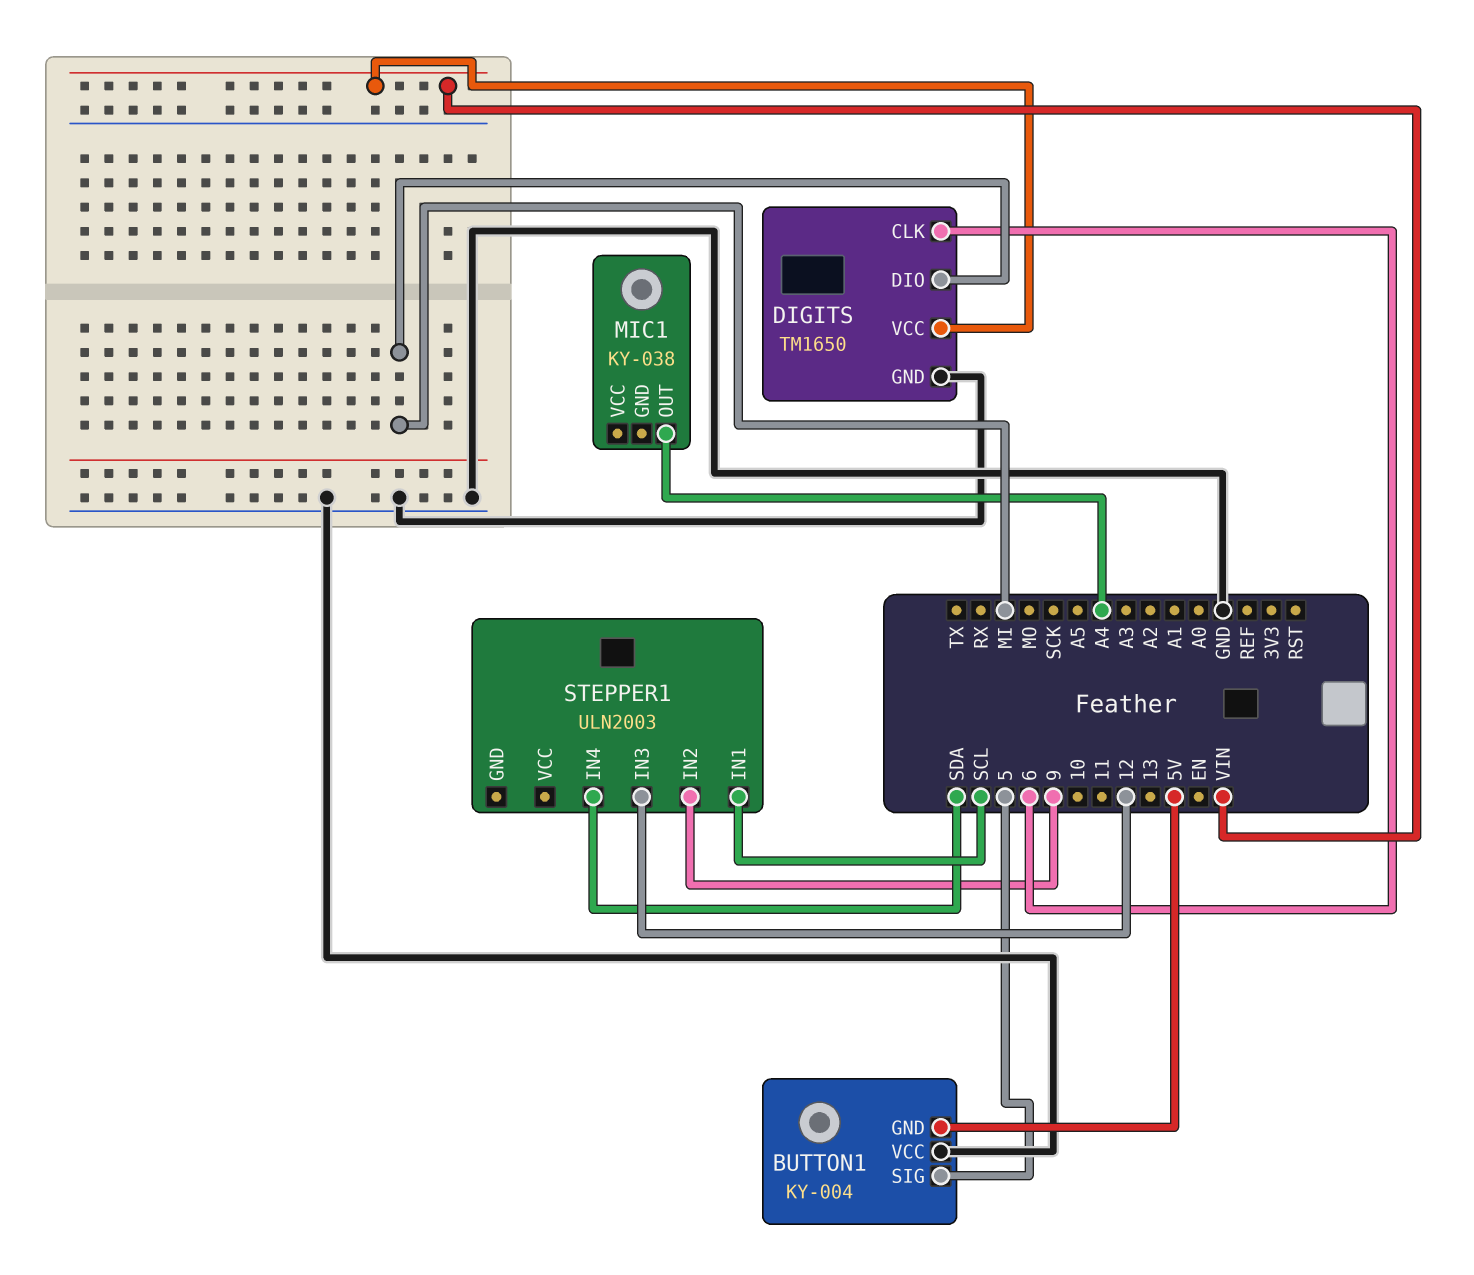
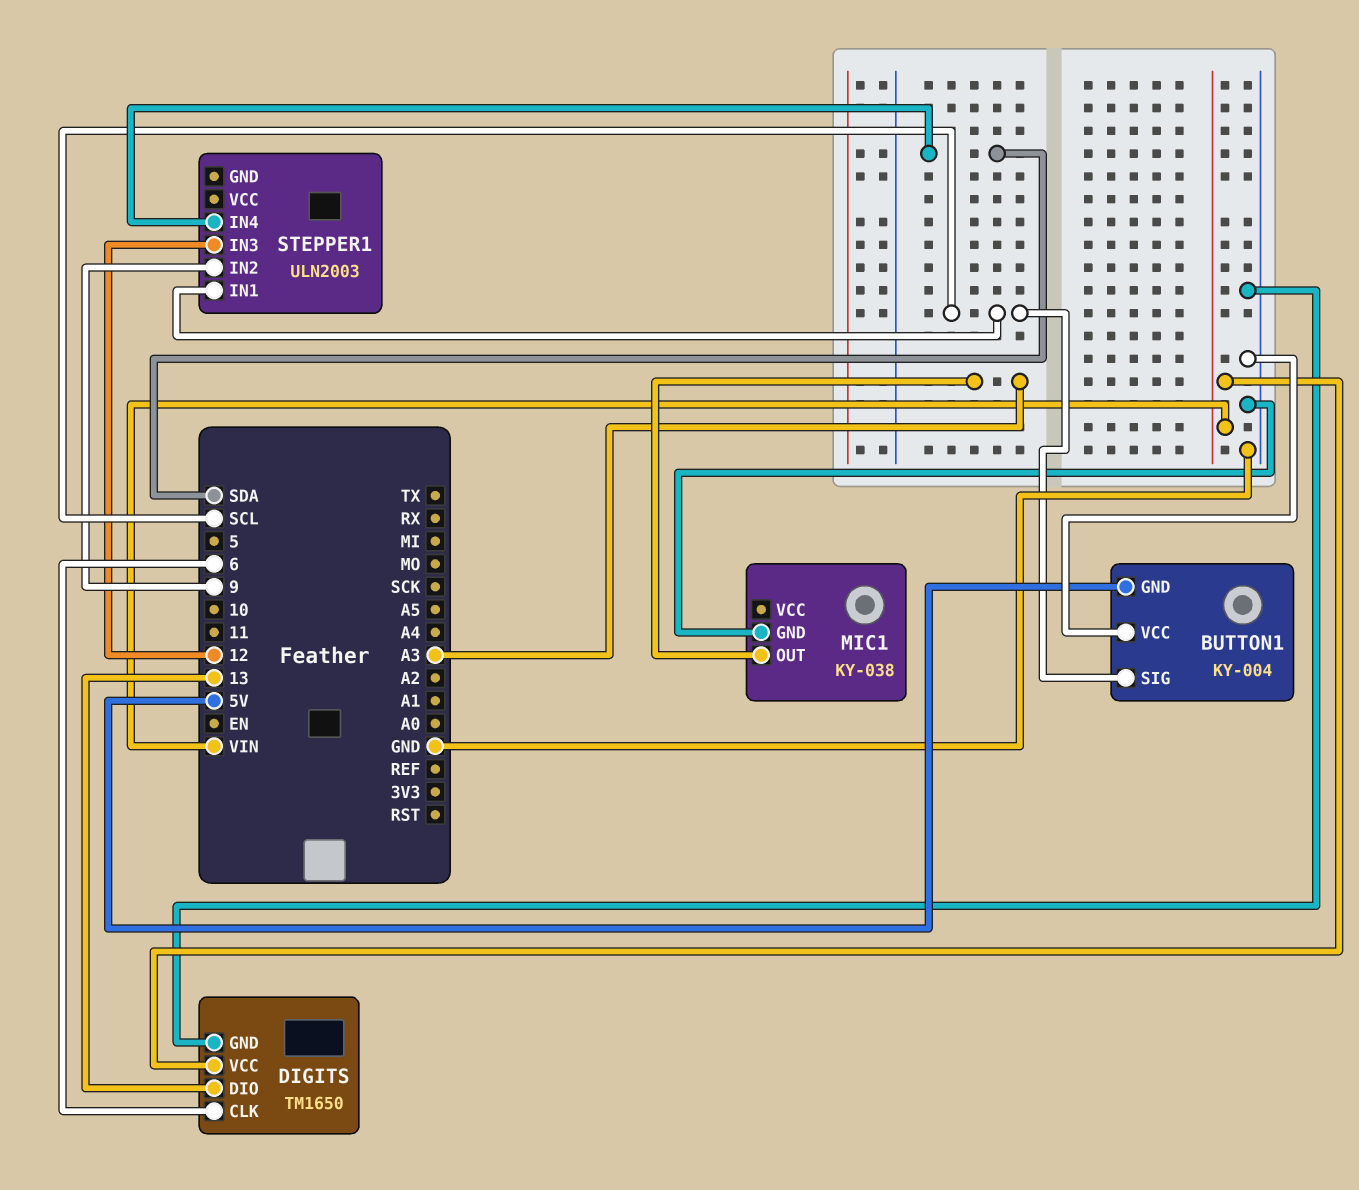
BUTTON1 pin SIG: 5 -> SCL
DIGITS pin DIO: MI -> 13
MIC1 pin GND: none -> GND
MIC1 pin OUT: A4 -> A3

